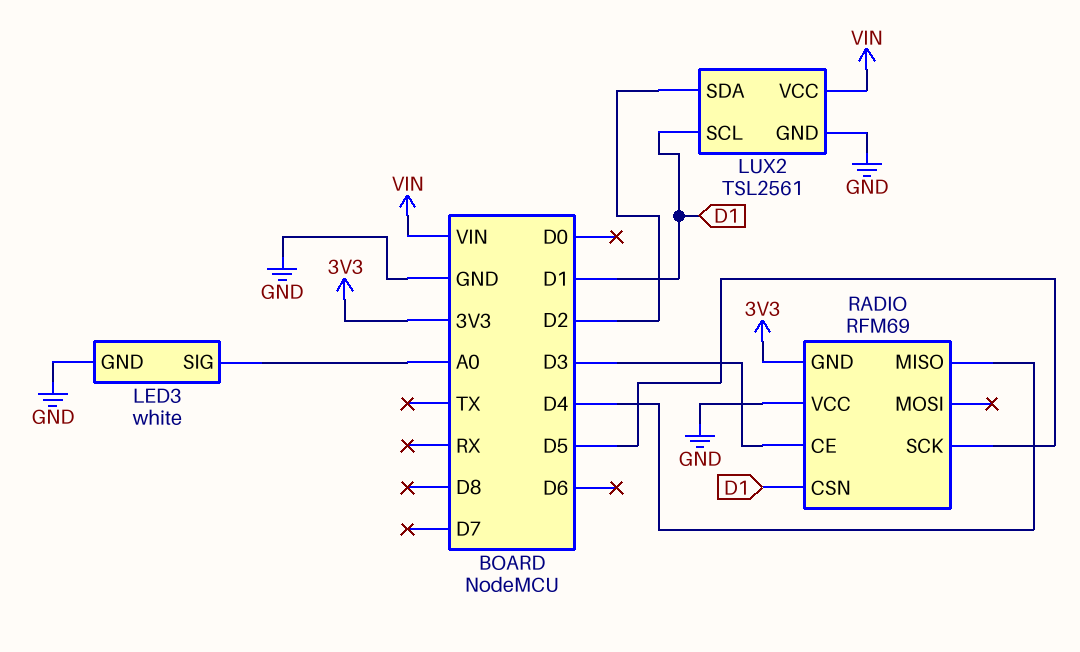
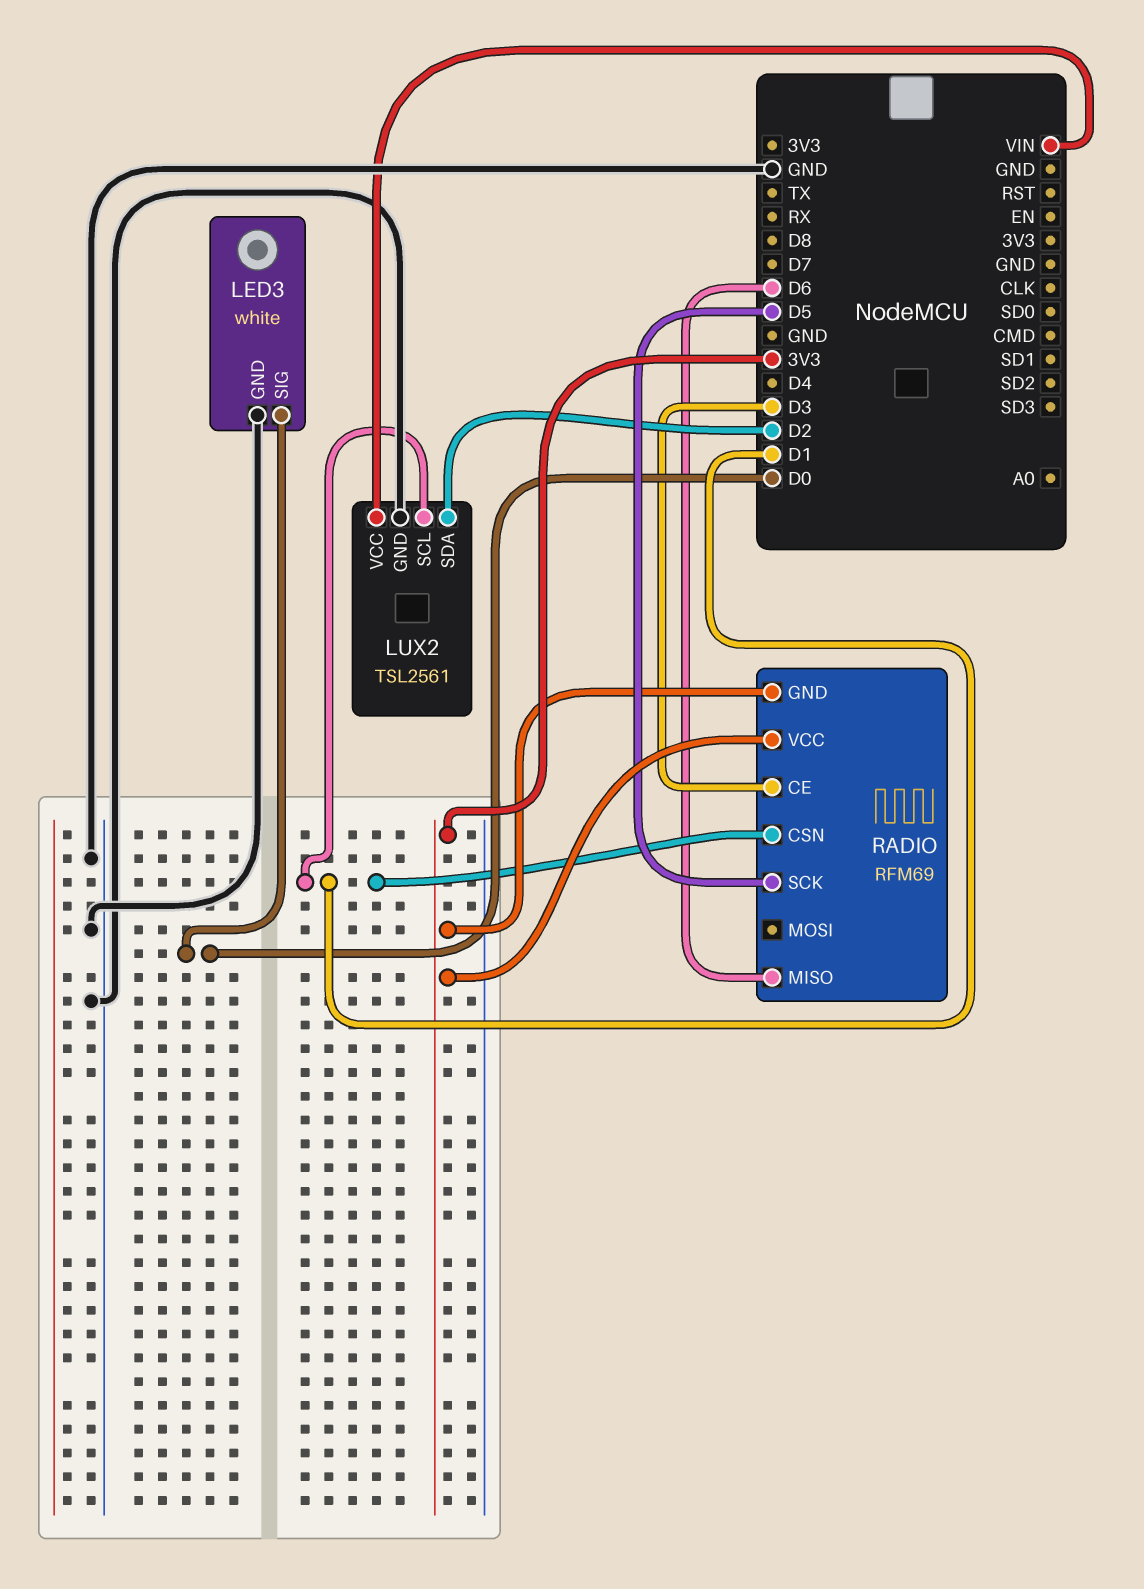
LED3 pin SIG: A0 -> D0
RADIO pin MISO: D4 -> D6
RADIO pin VCC: GND -> 3V3

